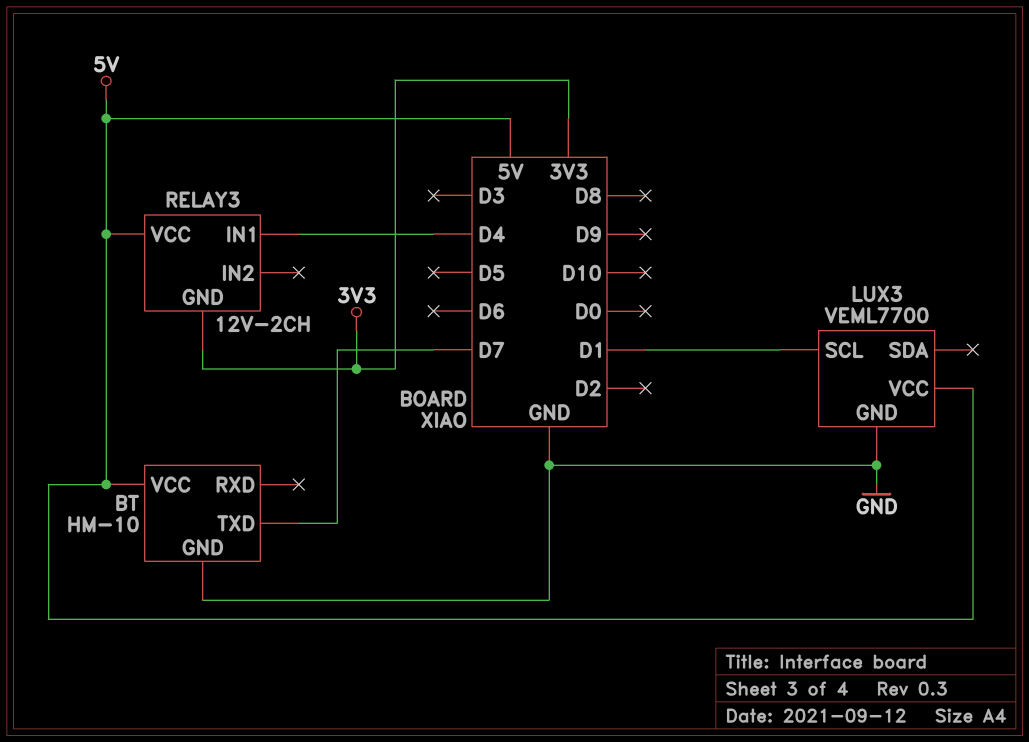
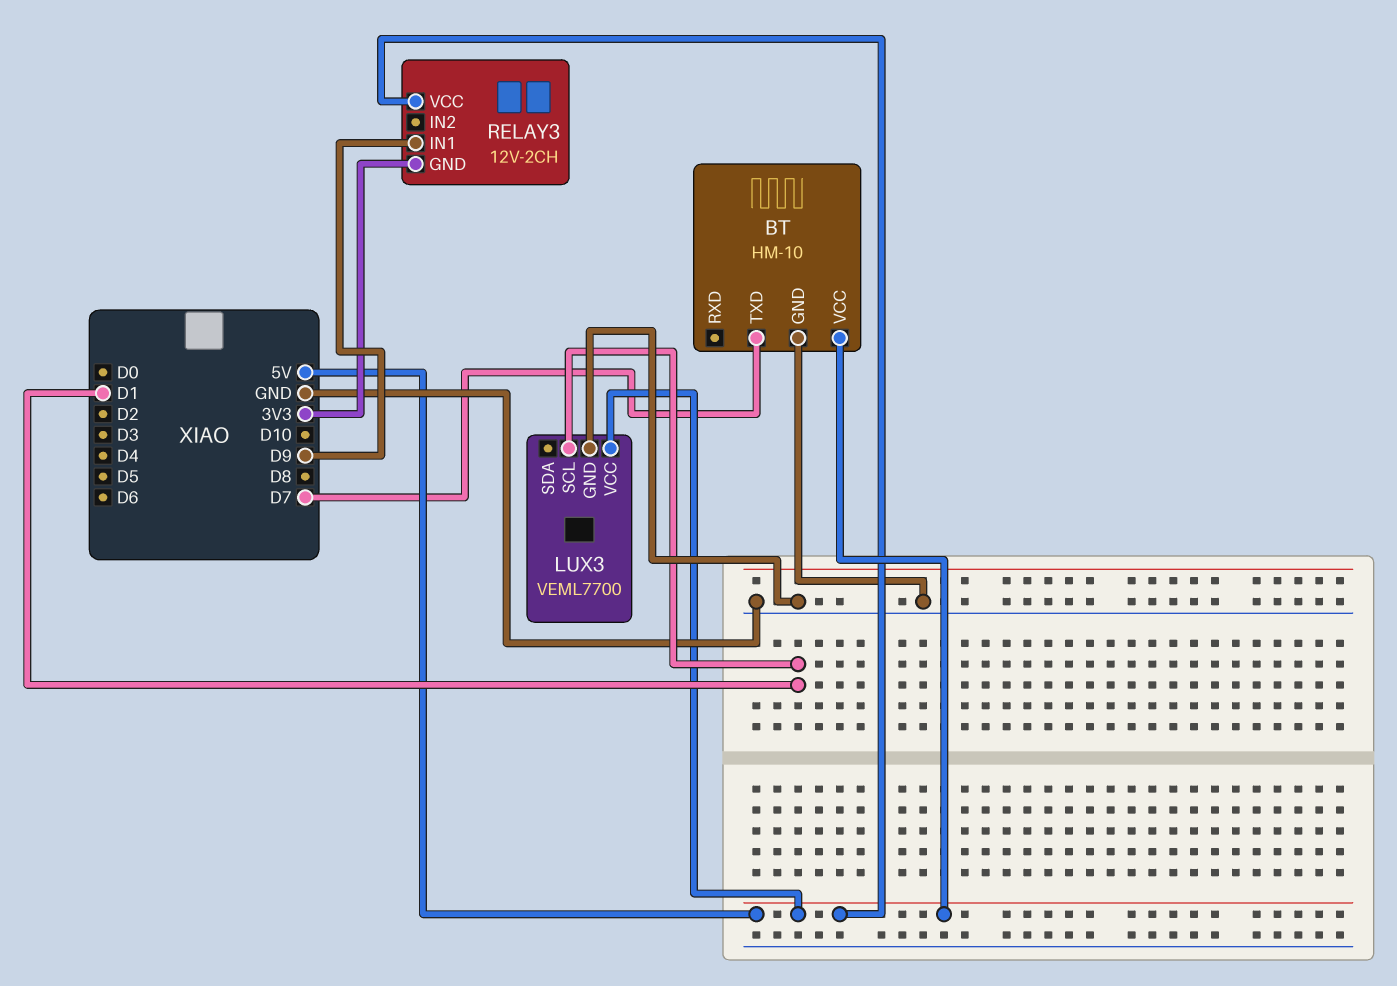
RELAY3 pin IN1: D4 -> D9

